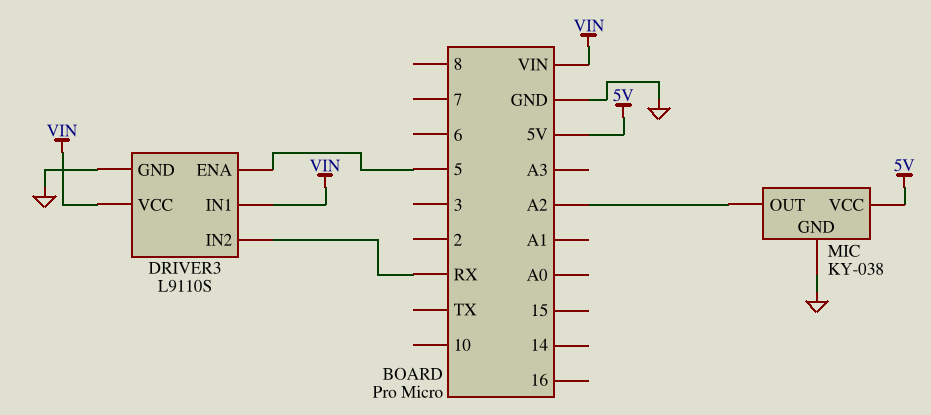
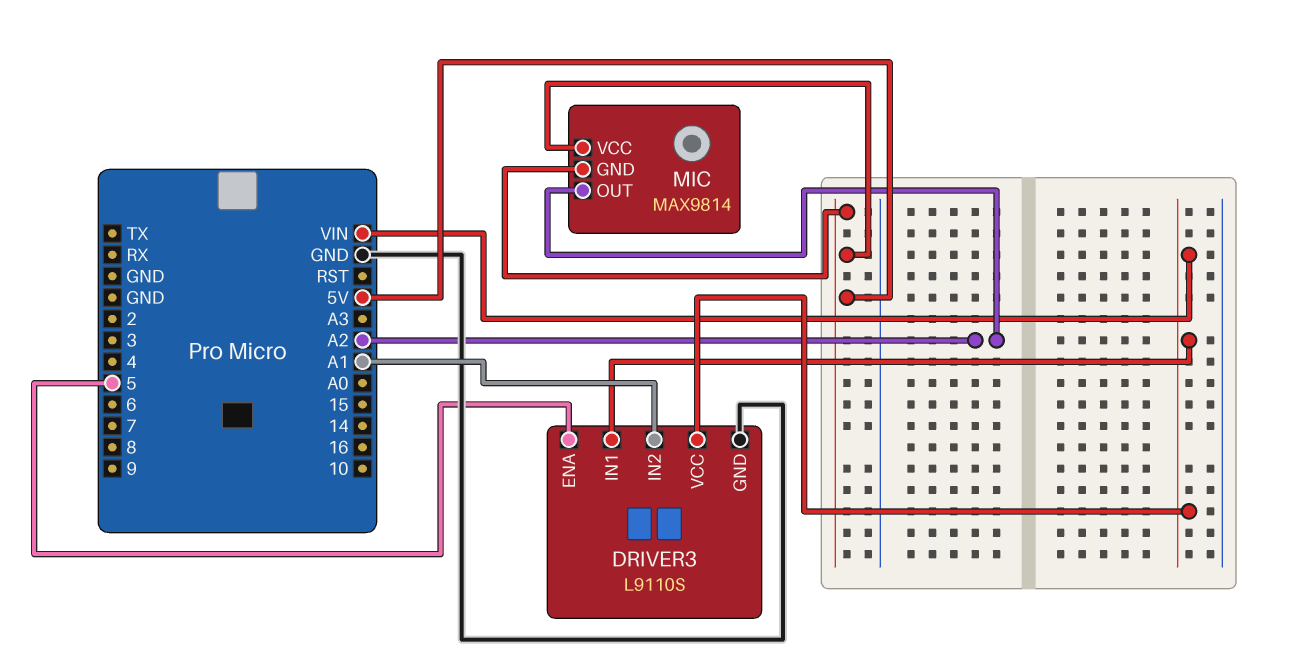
DRIVER3 pin IN2: RX -> A1
MIC: KY-038 -> MAX9814
MIC pin GND: GND -> 5V

